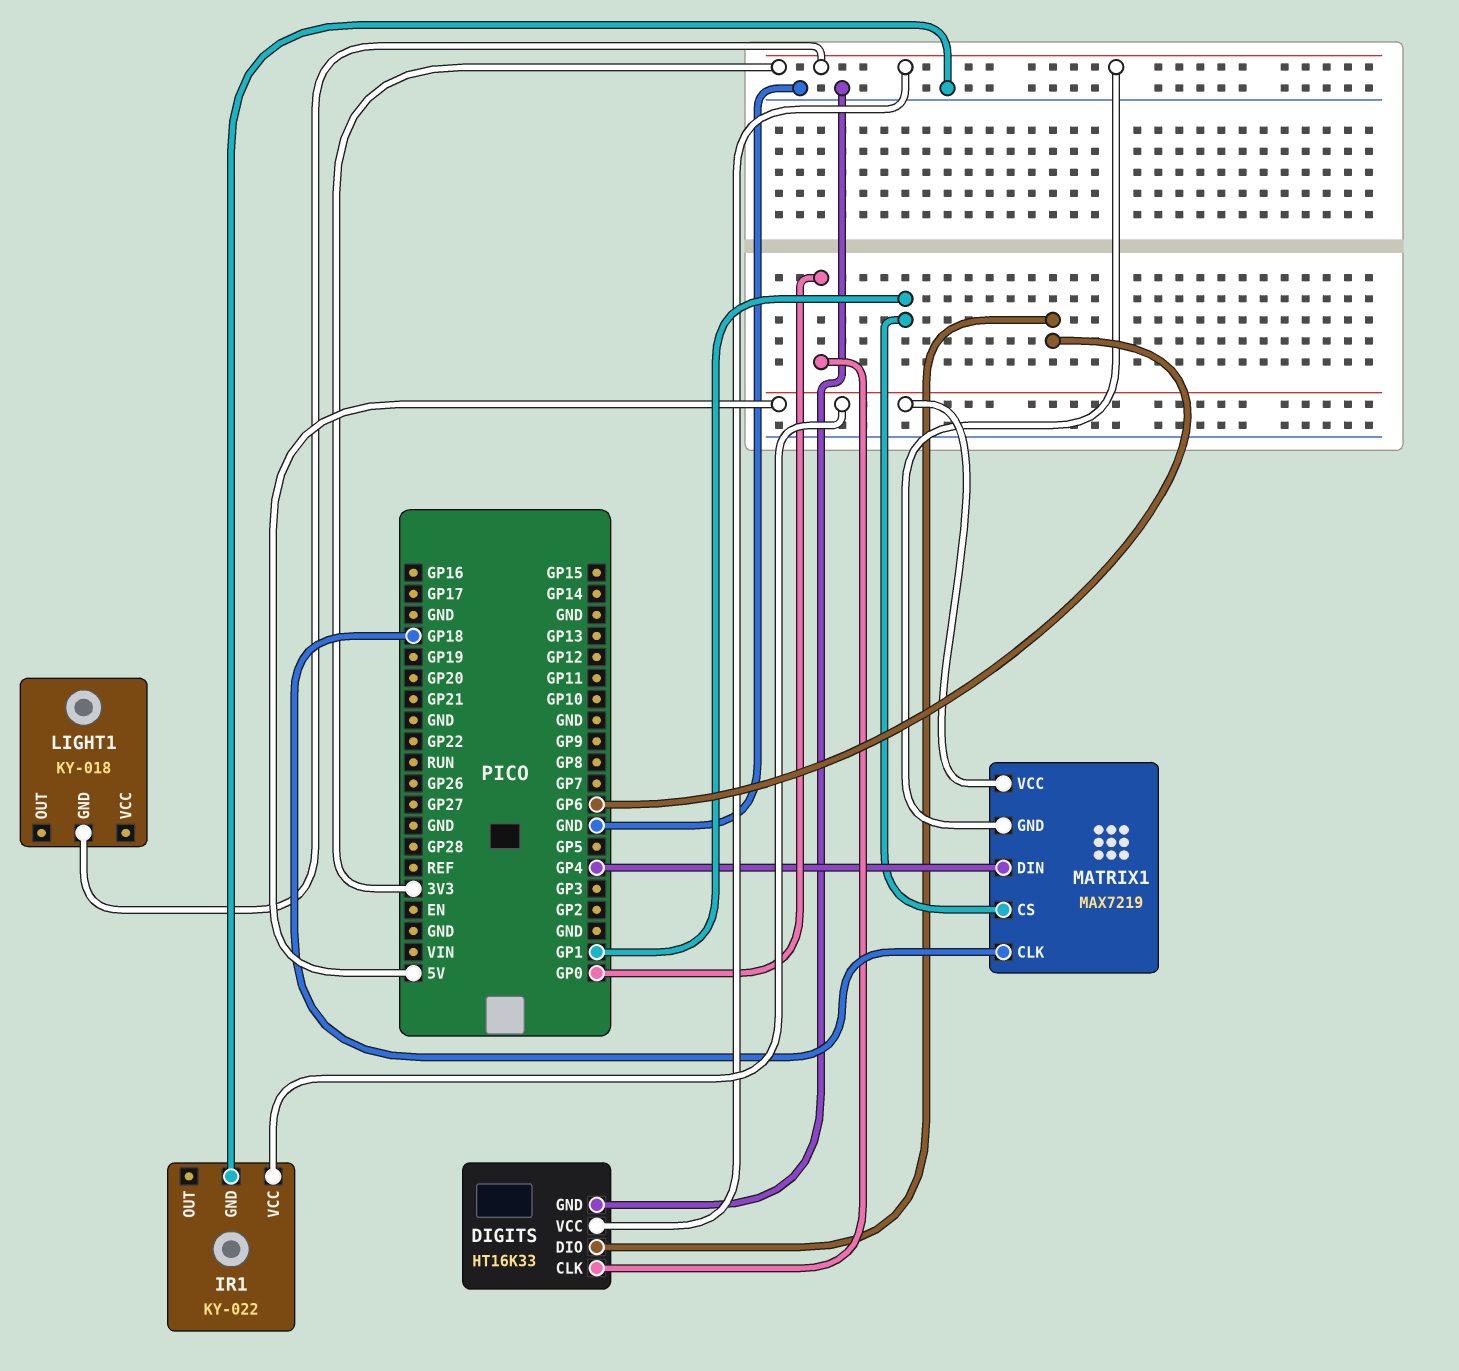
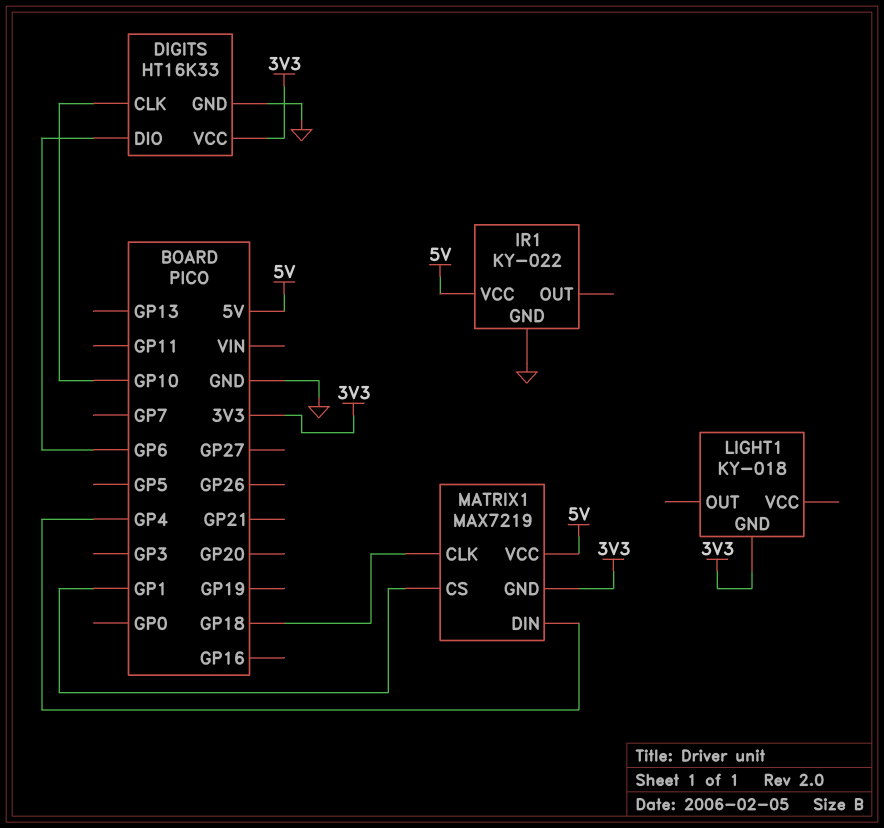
DIGITS pin CLK: GP0 -> GP10

